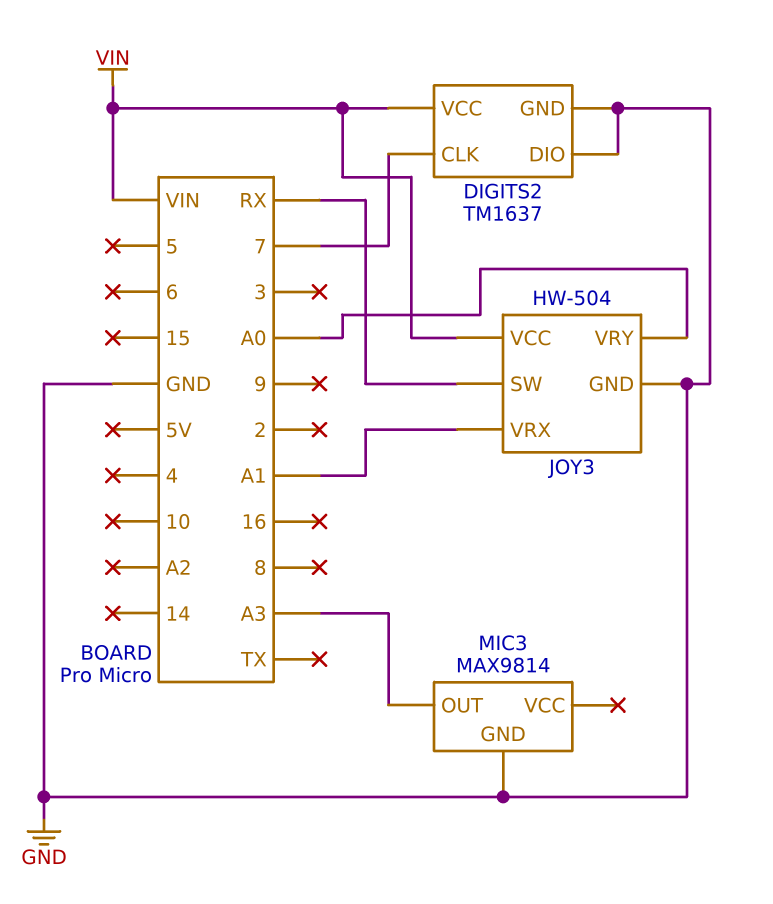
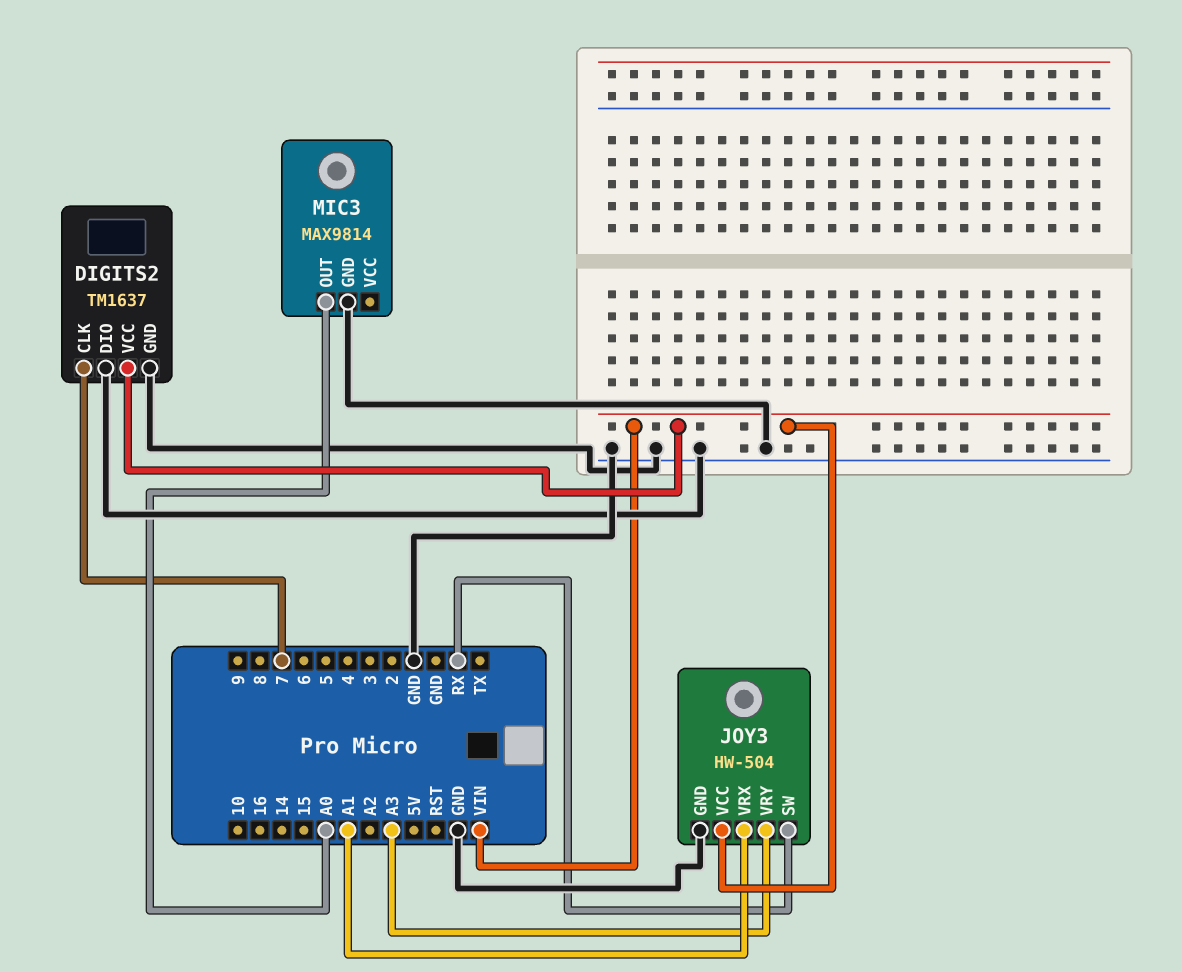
JOY3 pin VRY: A0 -> A3
MIC3 pin OUT: A3 -> A0

